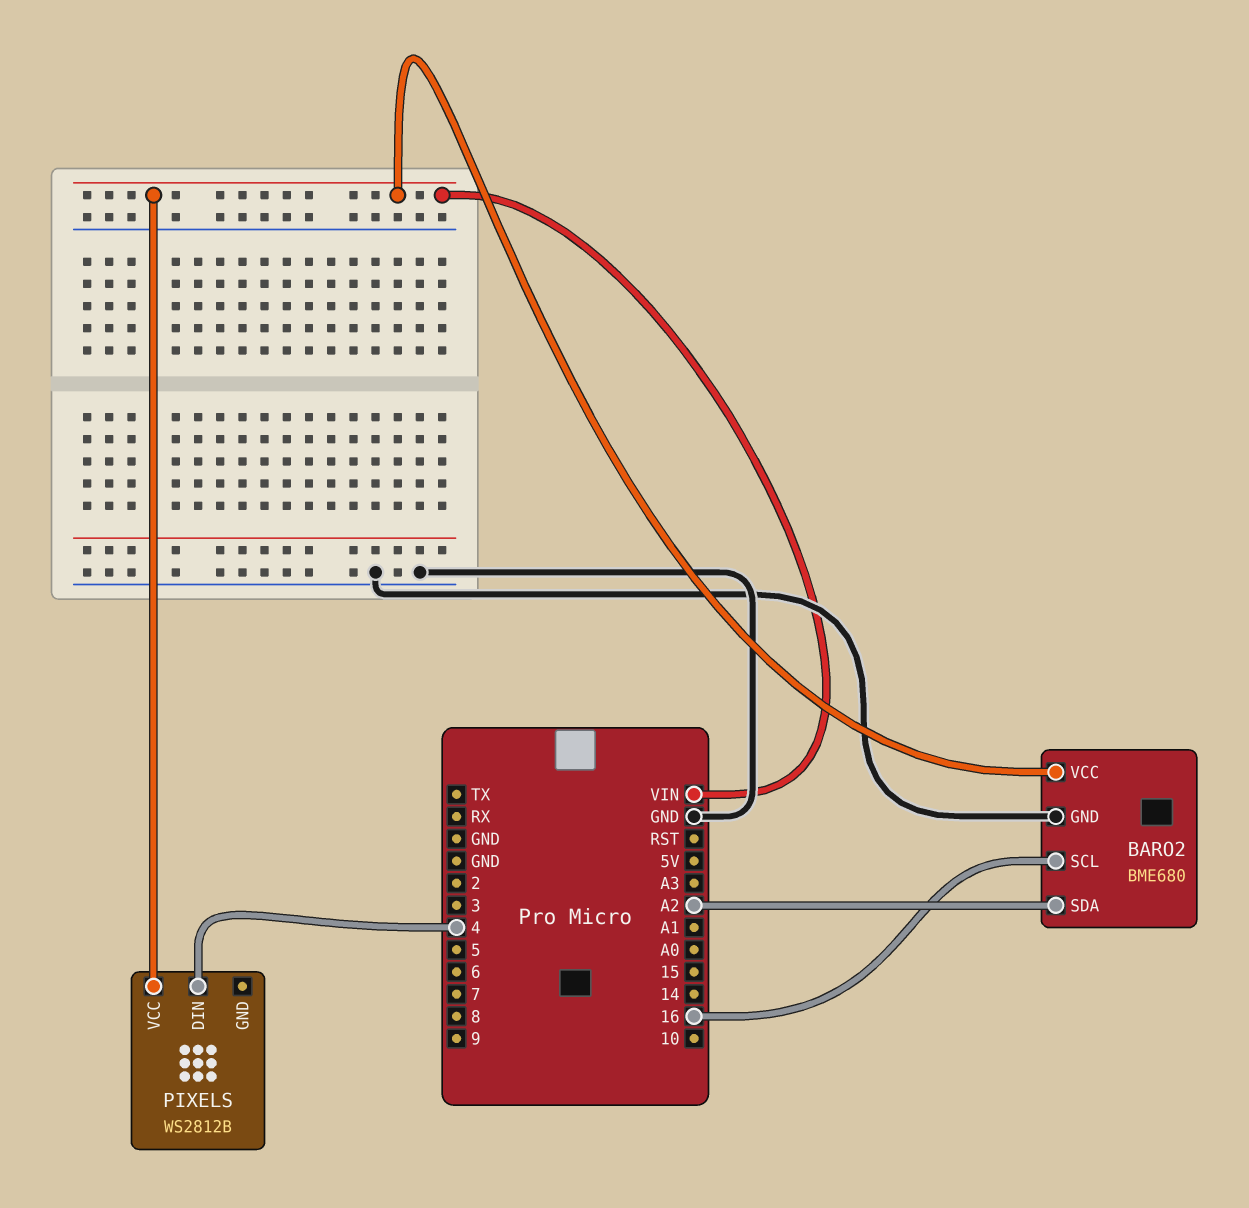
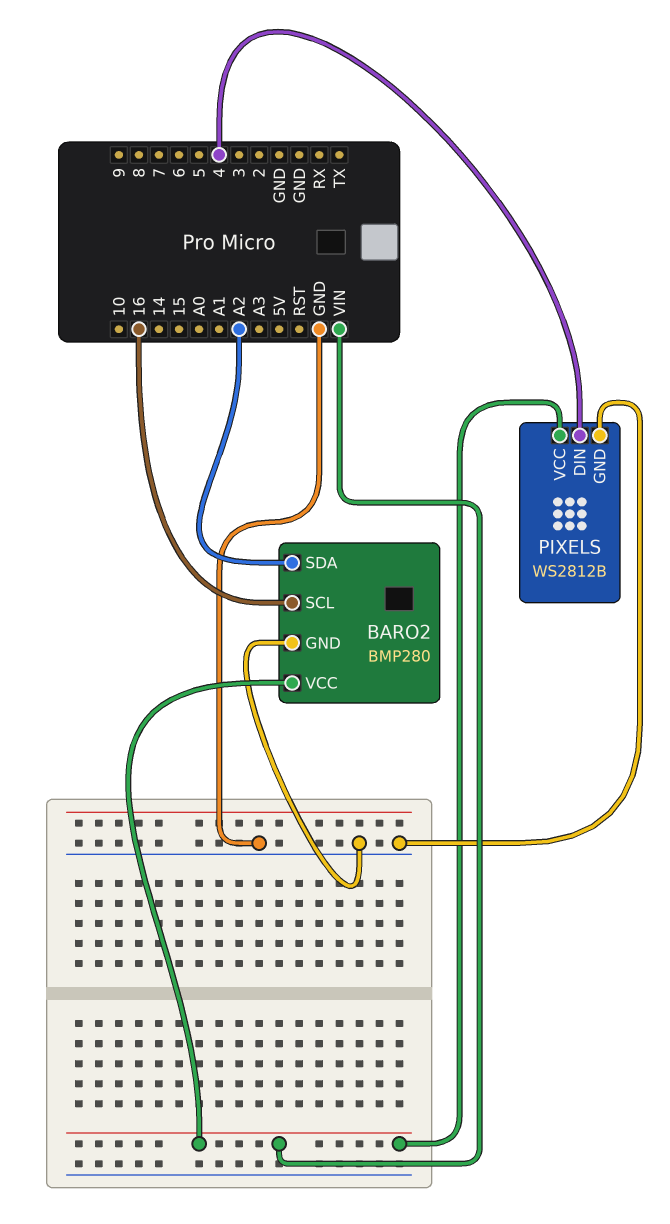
BARO2: BME680 -> BMP280
PIXELS pin GND: none -> GND

